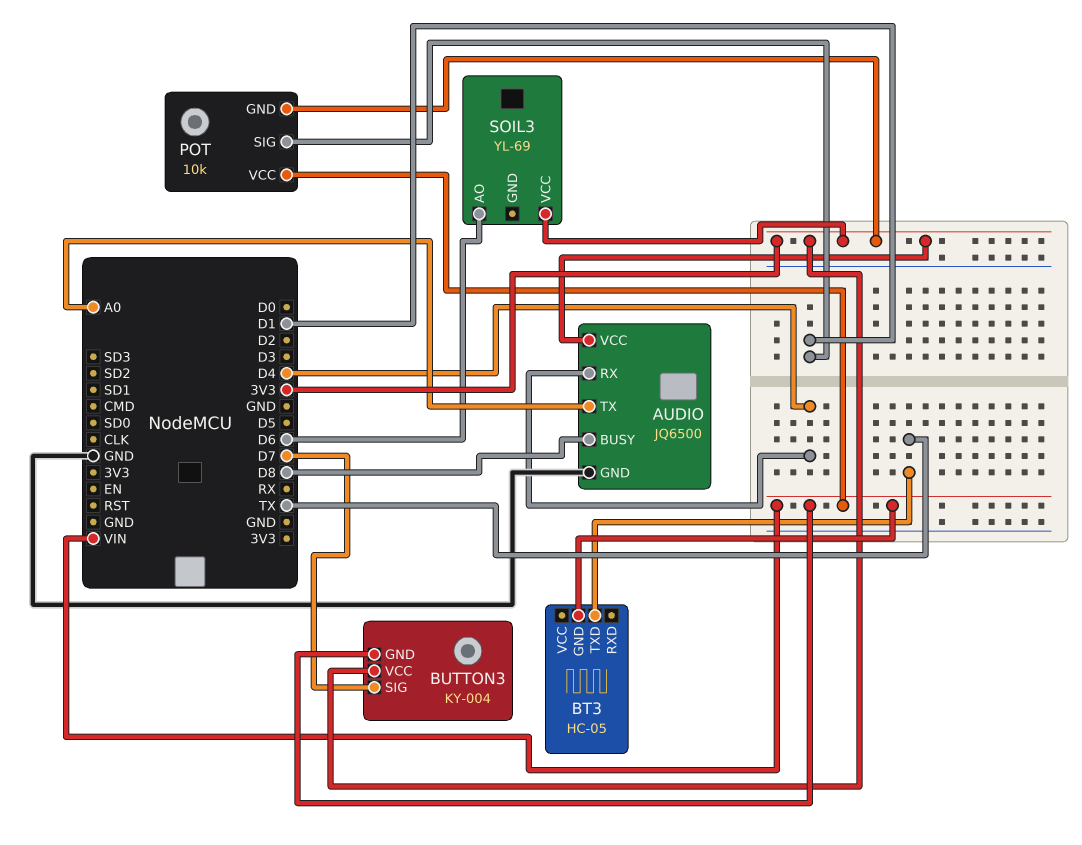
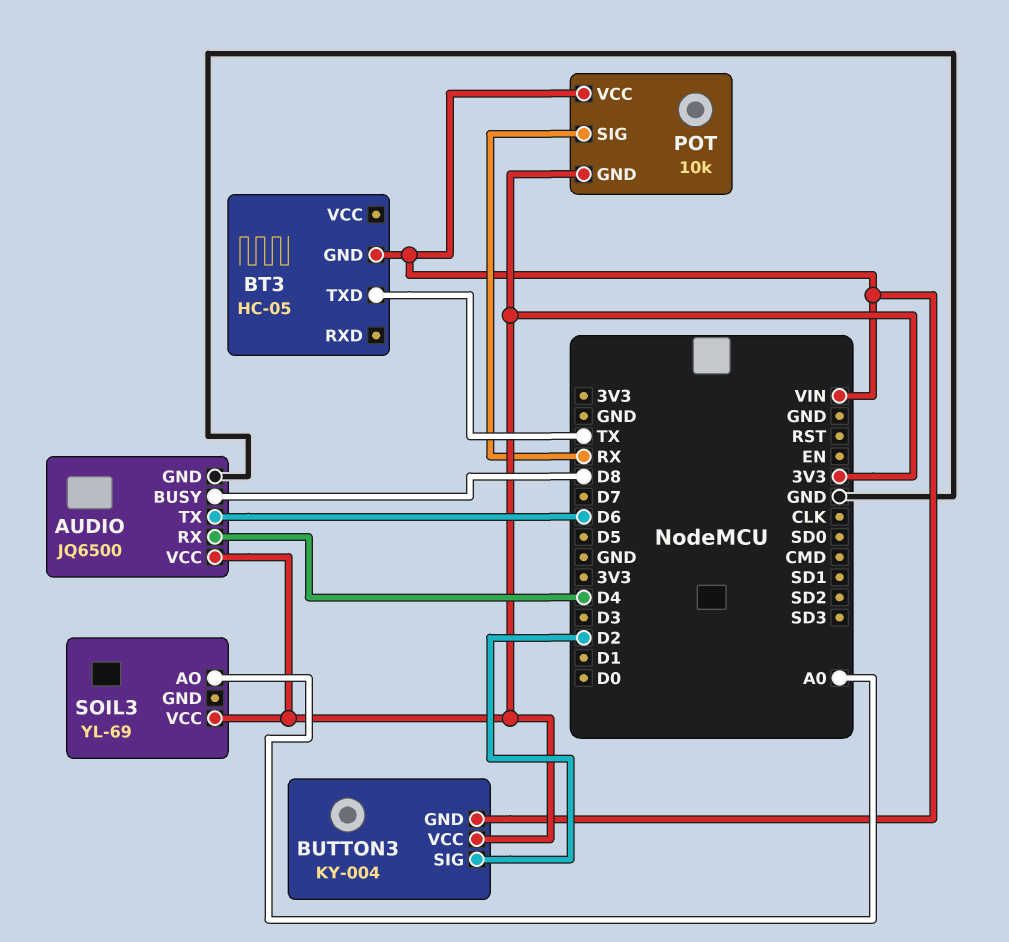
AUDIO pin TX: A0 -> D6
BUTTON3 pin SIG: D7 -> D2
POT pin SIG: D1 -> RX
SOIL3 pin AO: D6 -> A0

